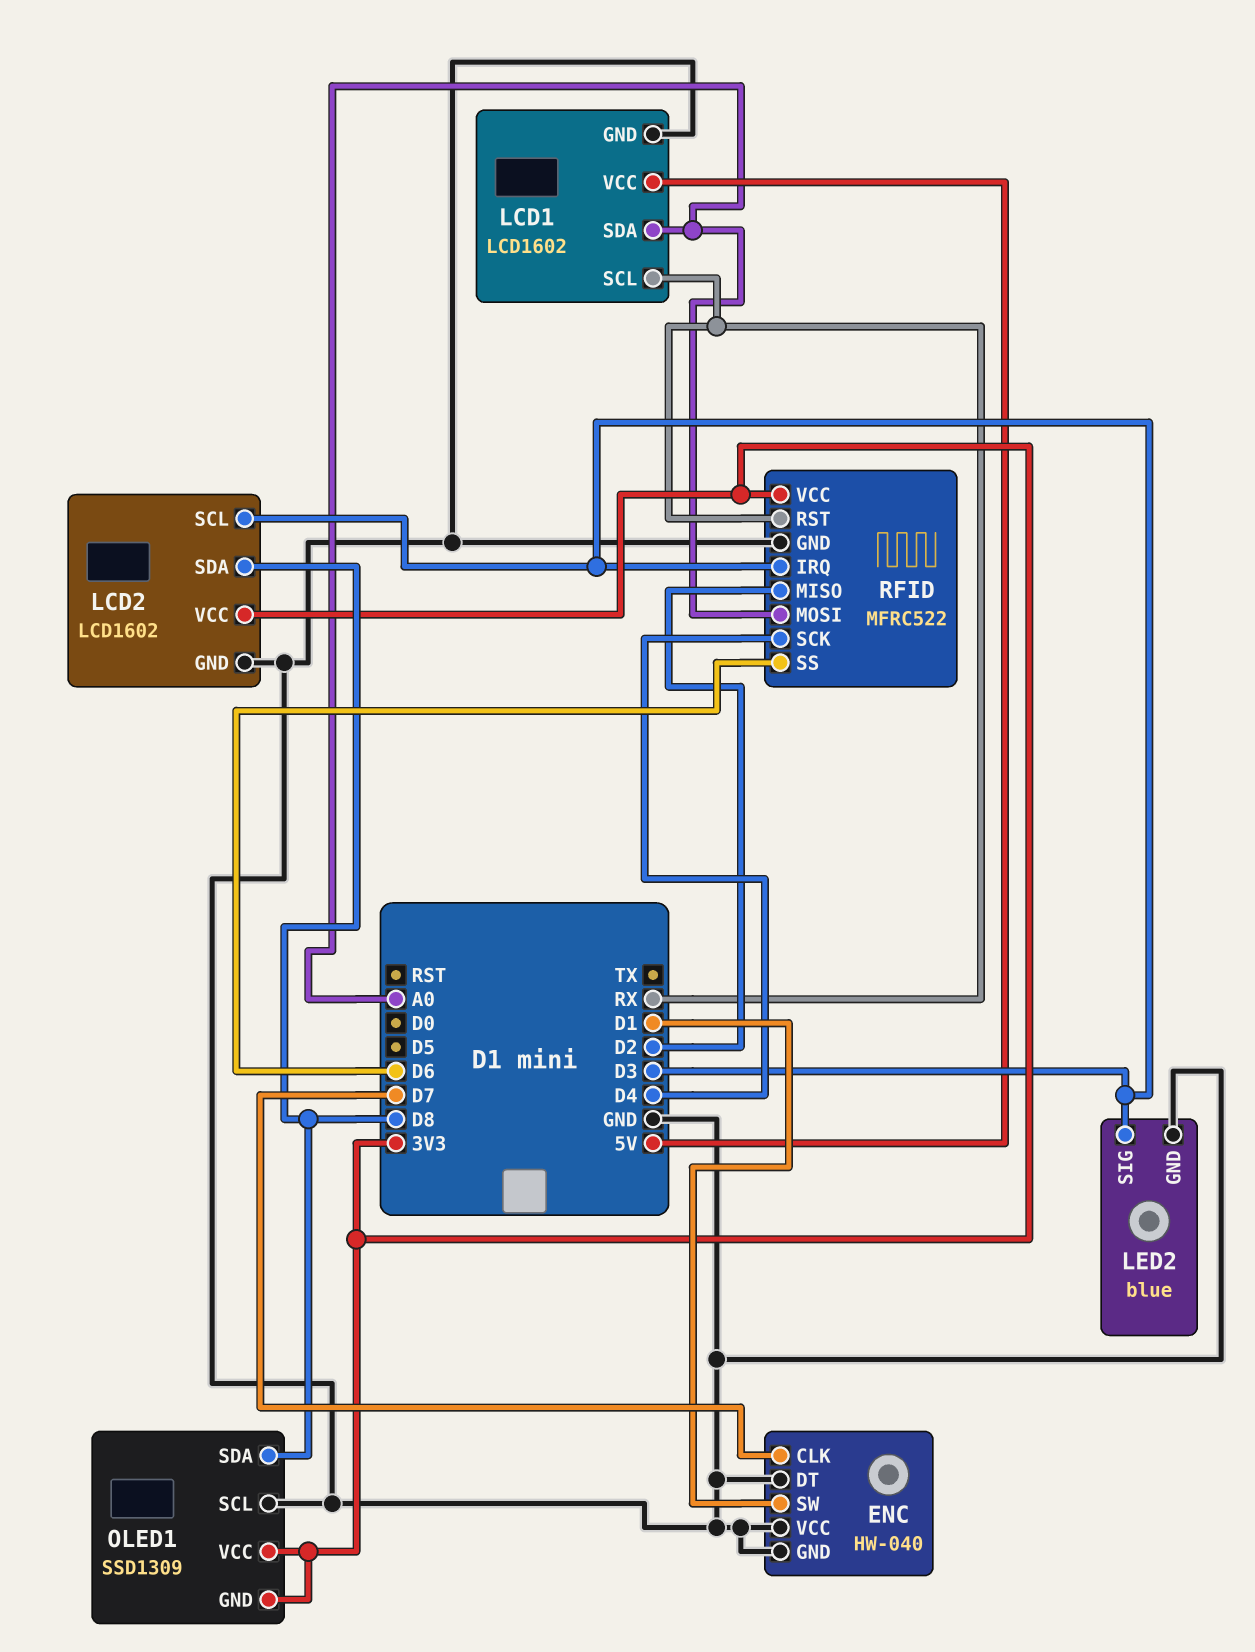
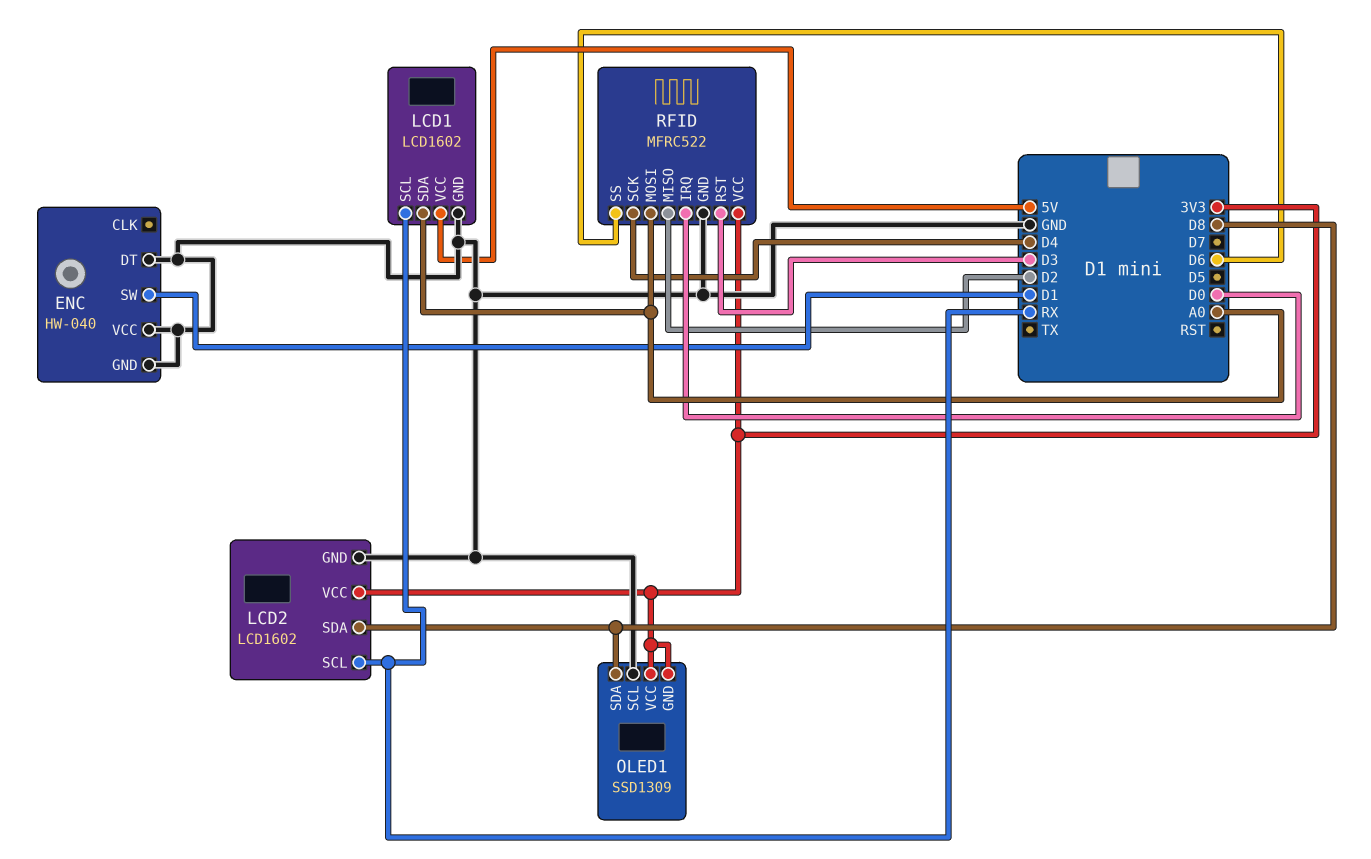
ENC pin CLK: D7 -> none
LCD2 pin SCL: D3 -> RX
LED2: blue -> none
LED2 pin GND: GND -> none
LED2 pin SIG: D3 -> none
RFID pin IRQ: D3 -> D0
RFID pin RST: RX -> D3

